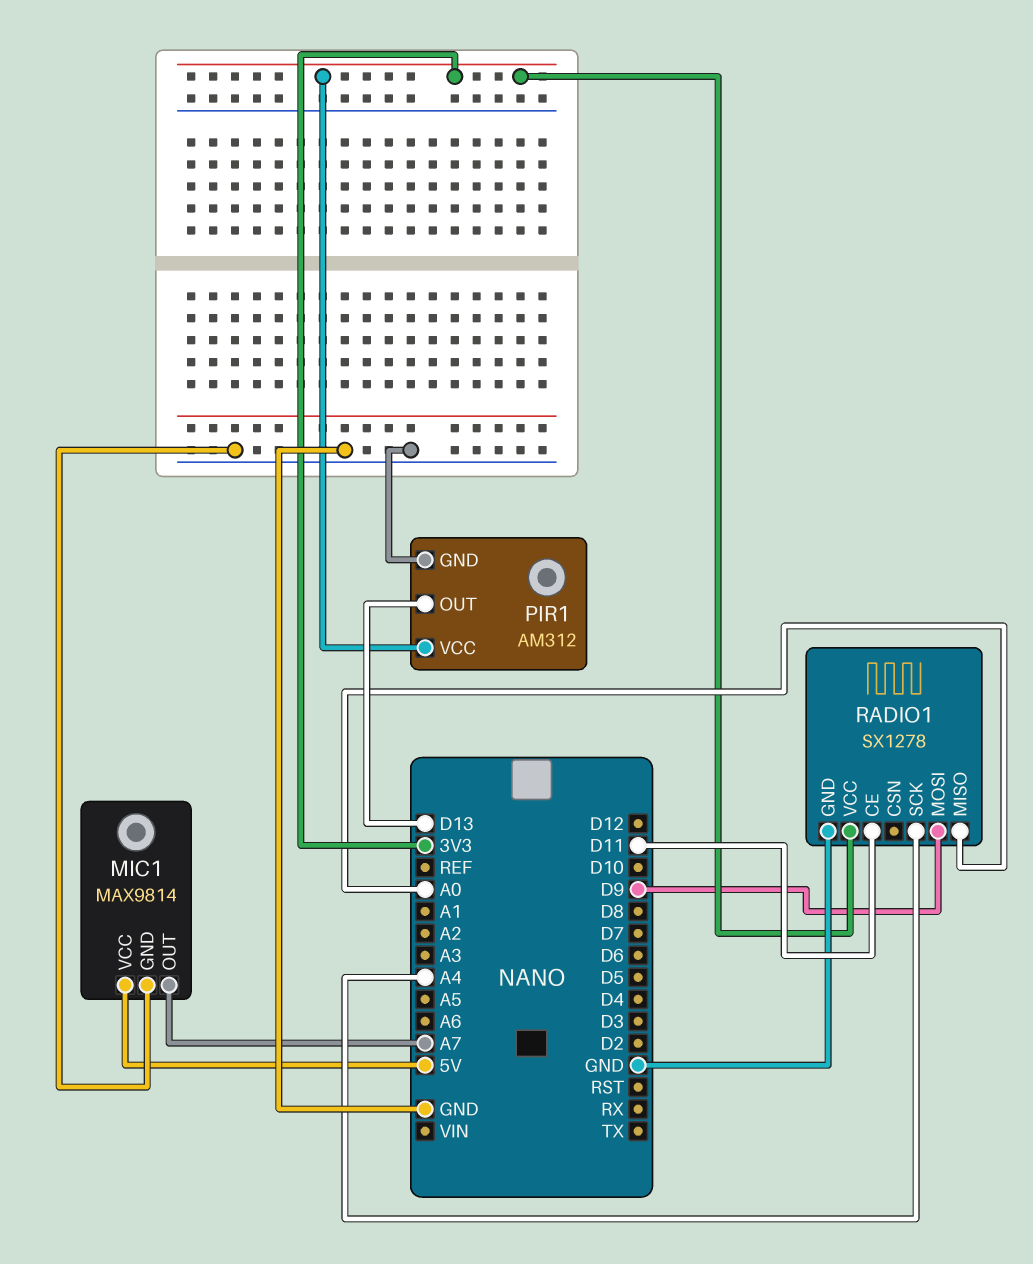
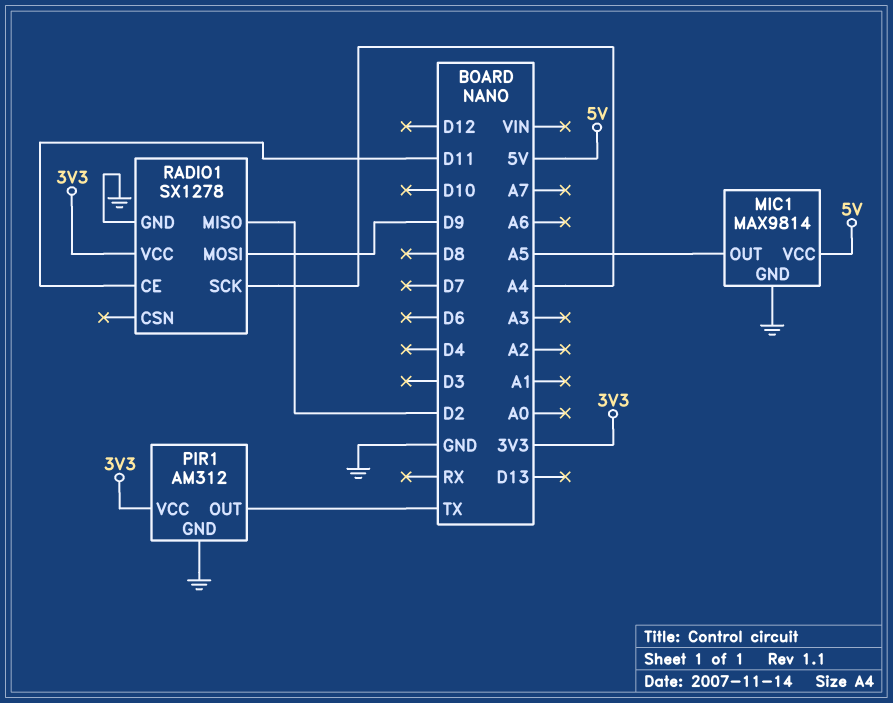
MIC1 pin OUT: A7 -> A5
PIR1 pin OUT: D13 -> TX
RADIO1 pin MISO: A0 -> D2

